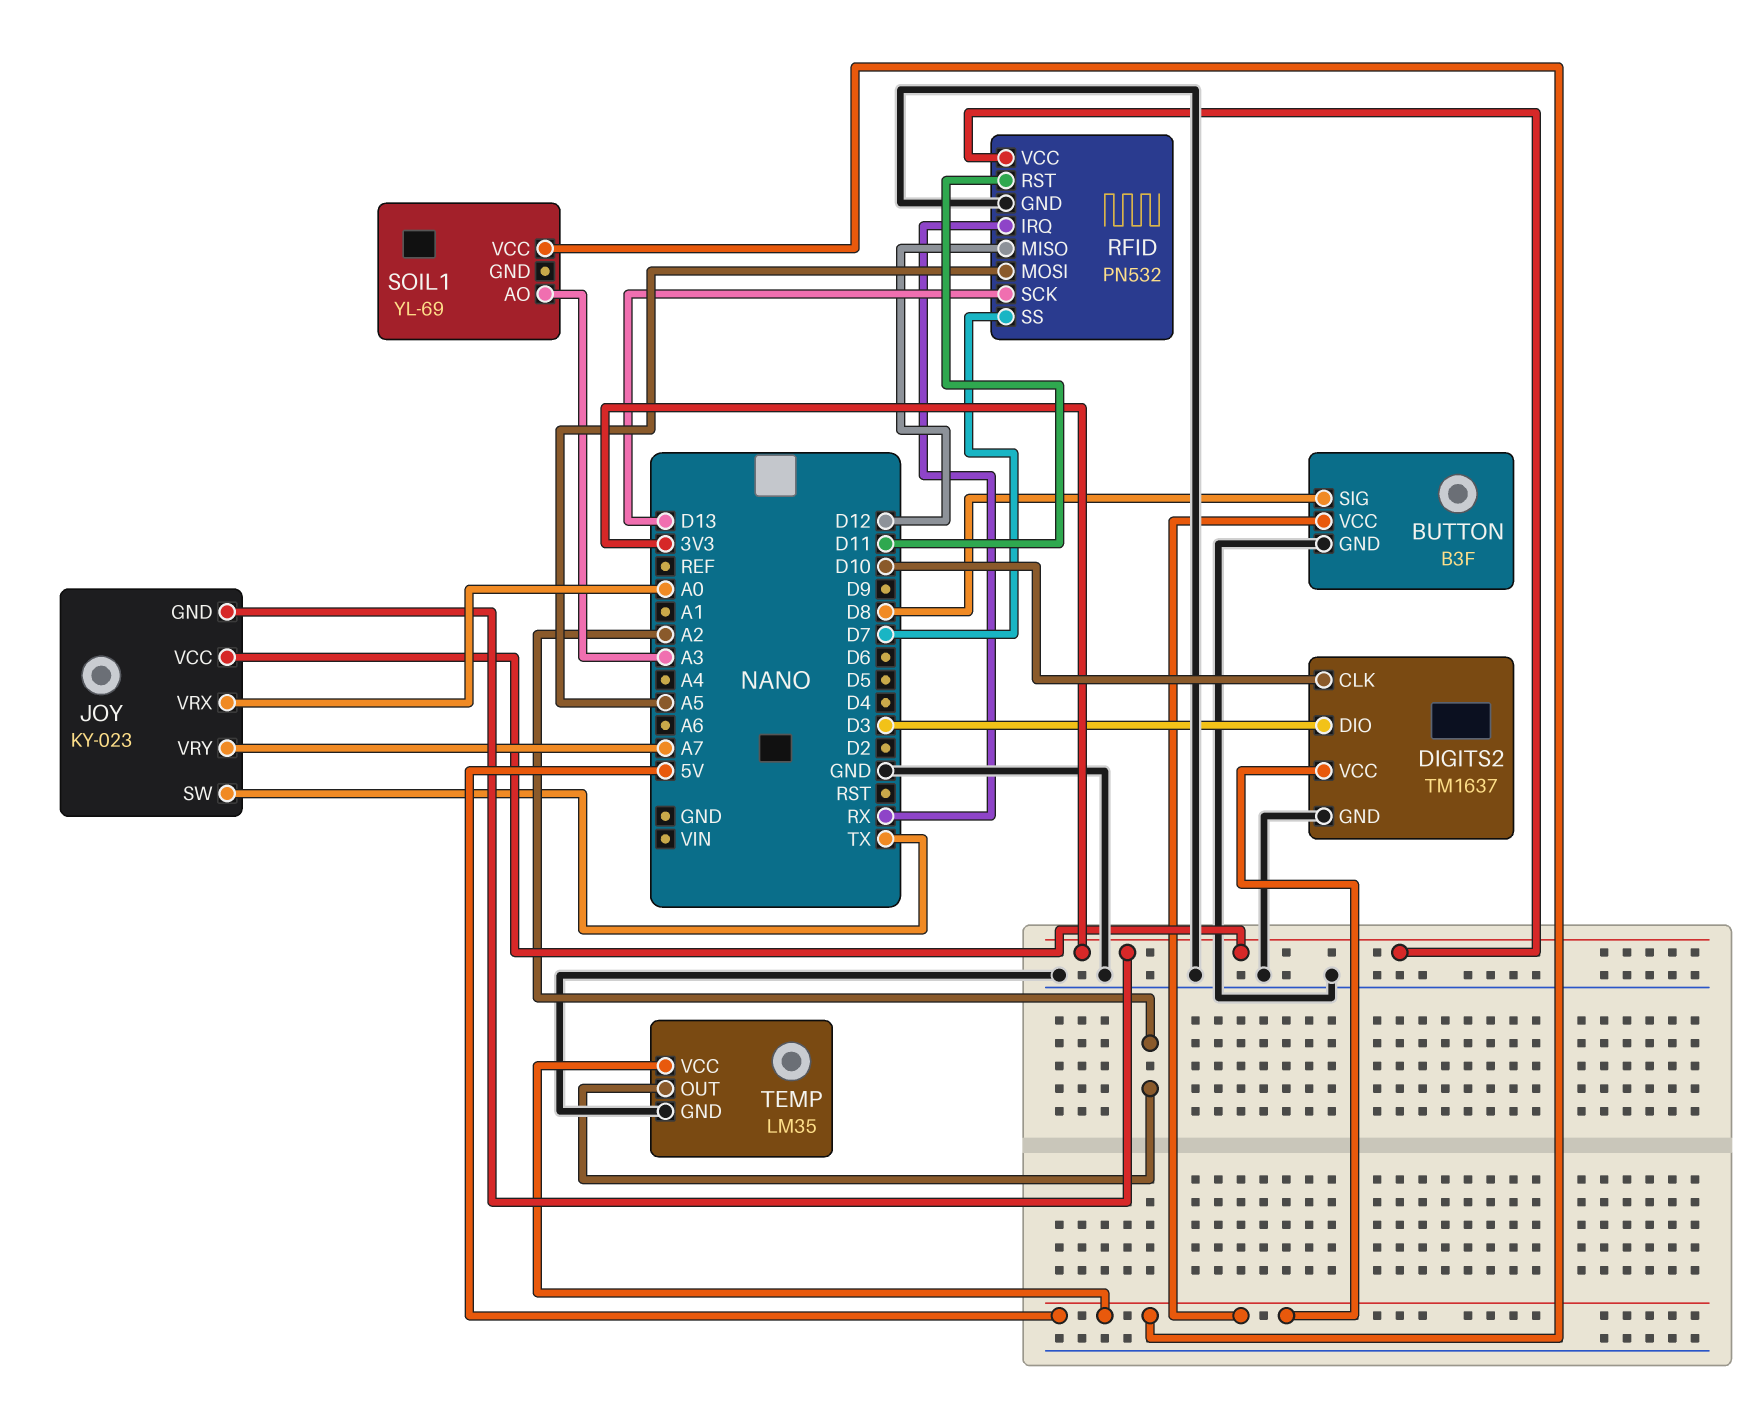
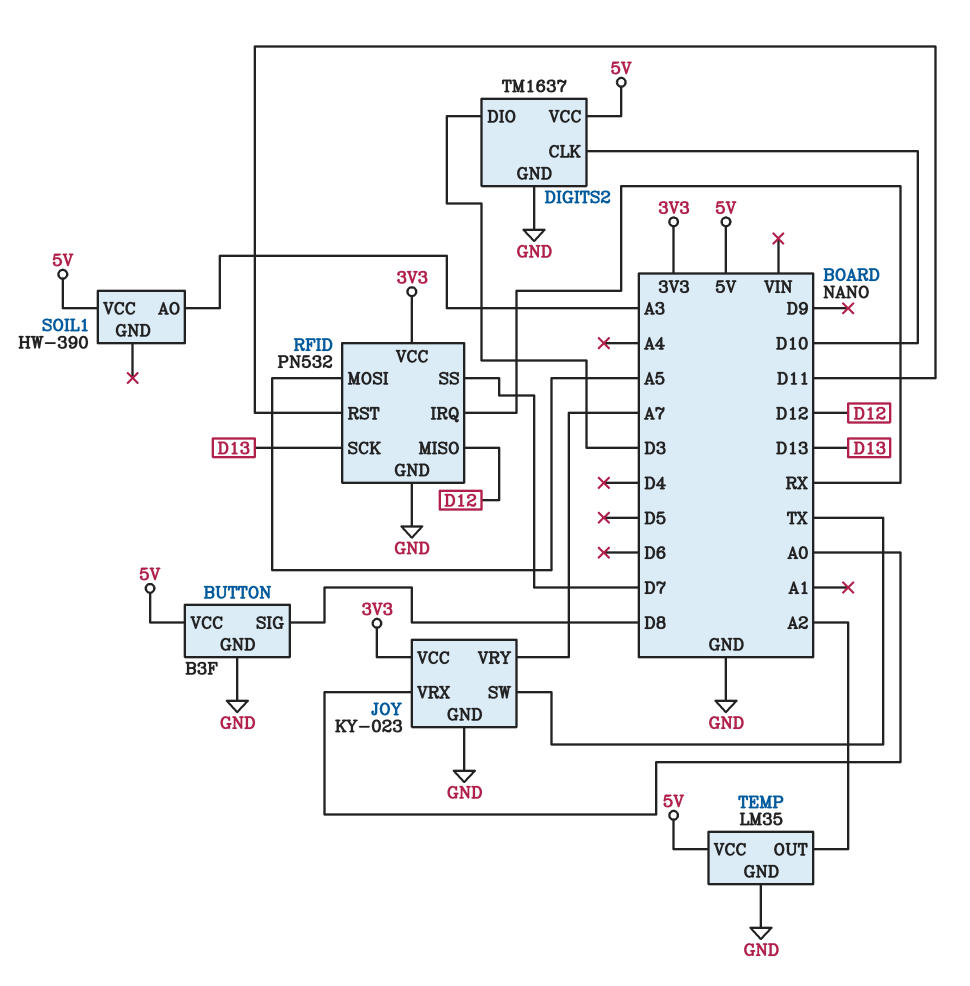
JOY pin GND: 3V3 -> GND
SOIL1: YL-69 -> HW-390

